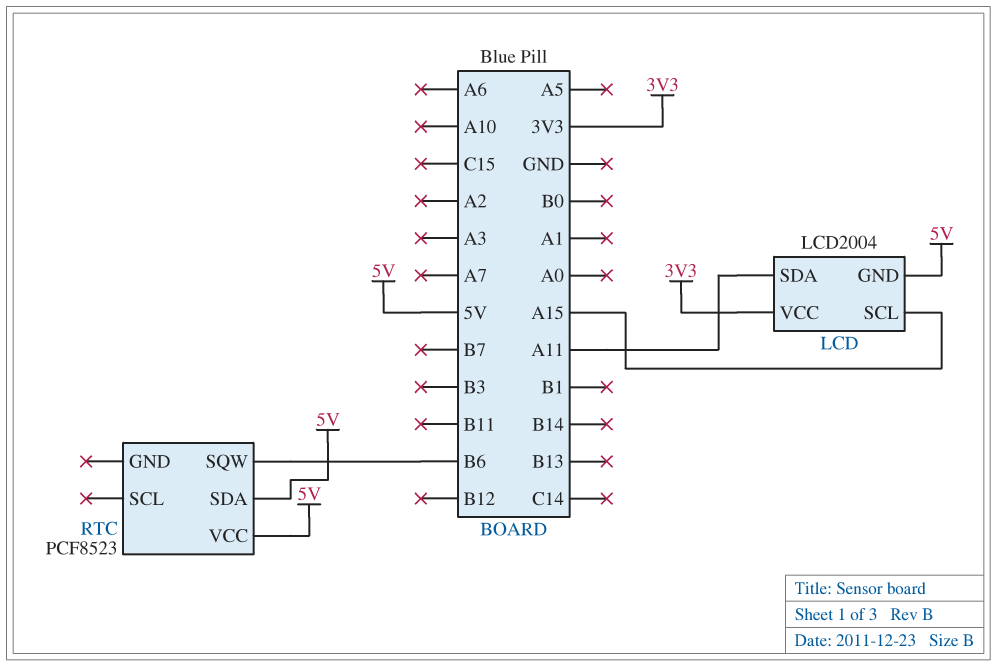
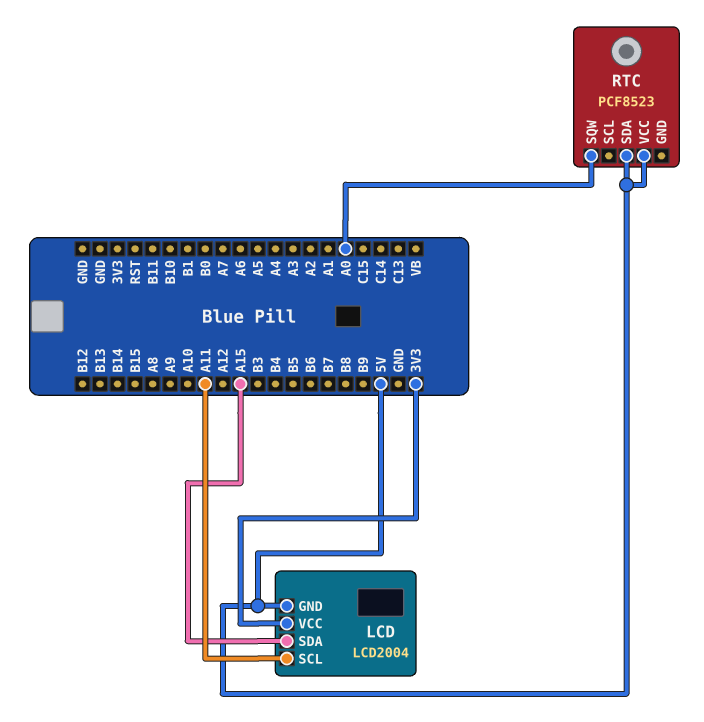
LCD pin SCL: A15 -> A11
LCD pin SDA: A11 -> A15
RTC pin SQW: B6 -> A0

